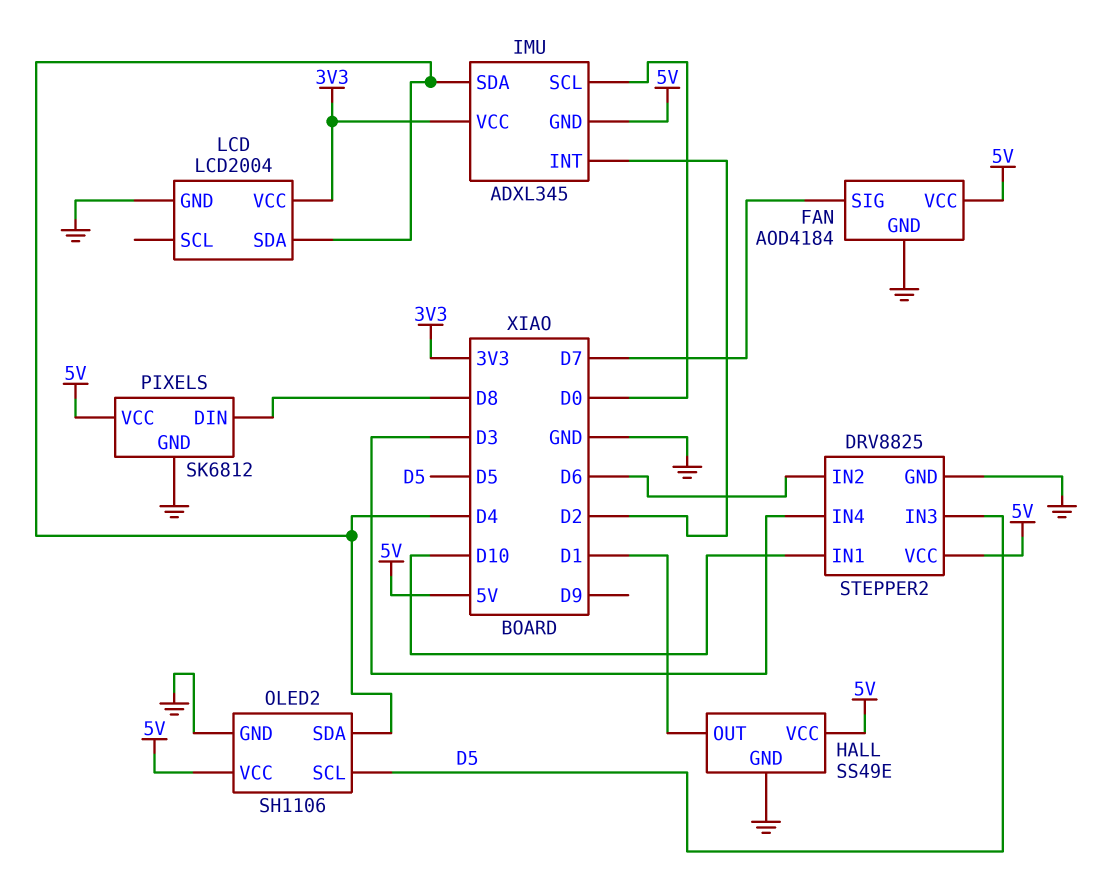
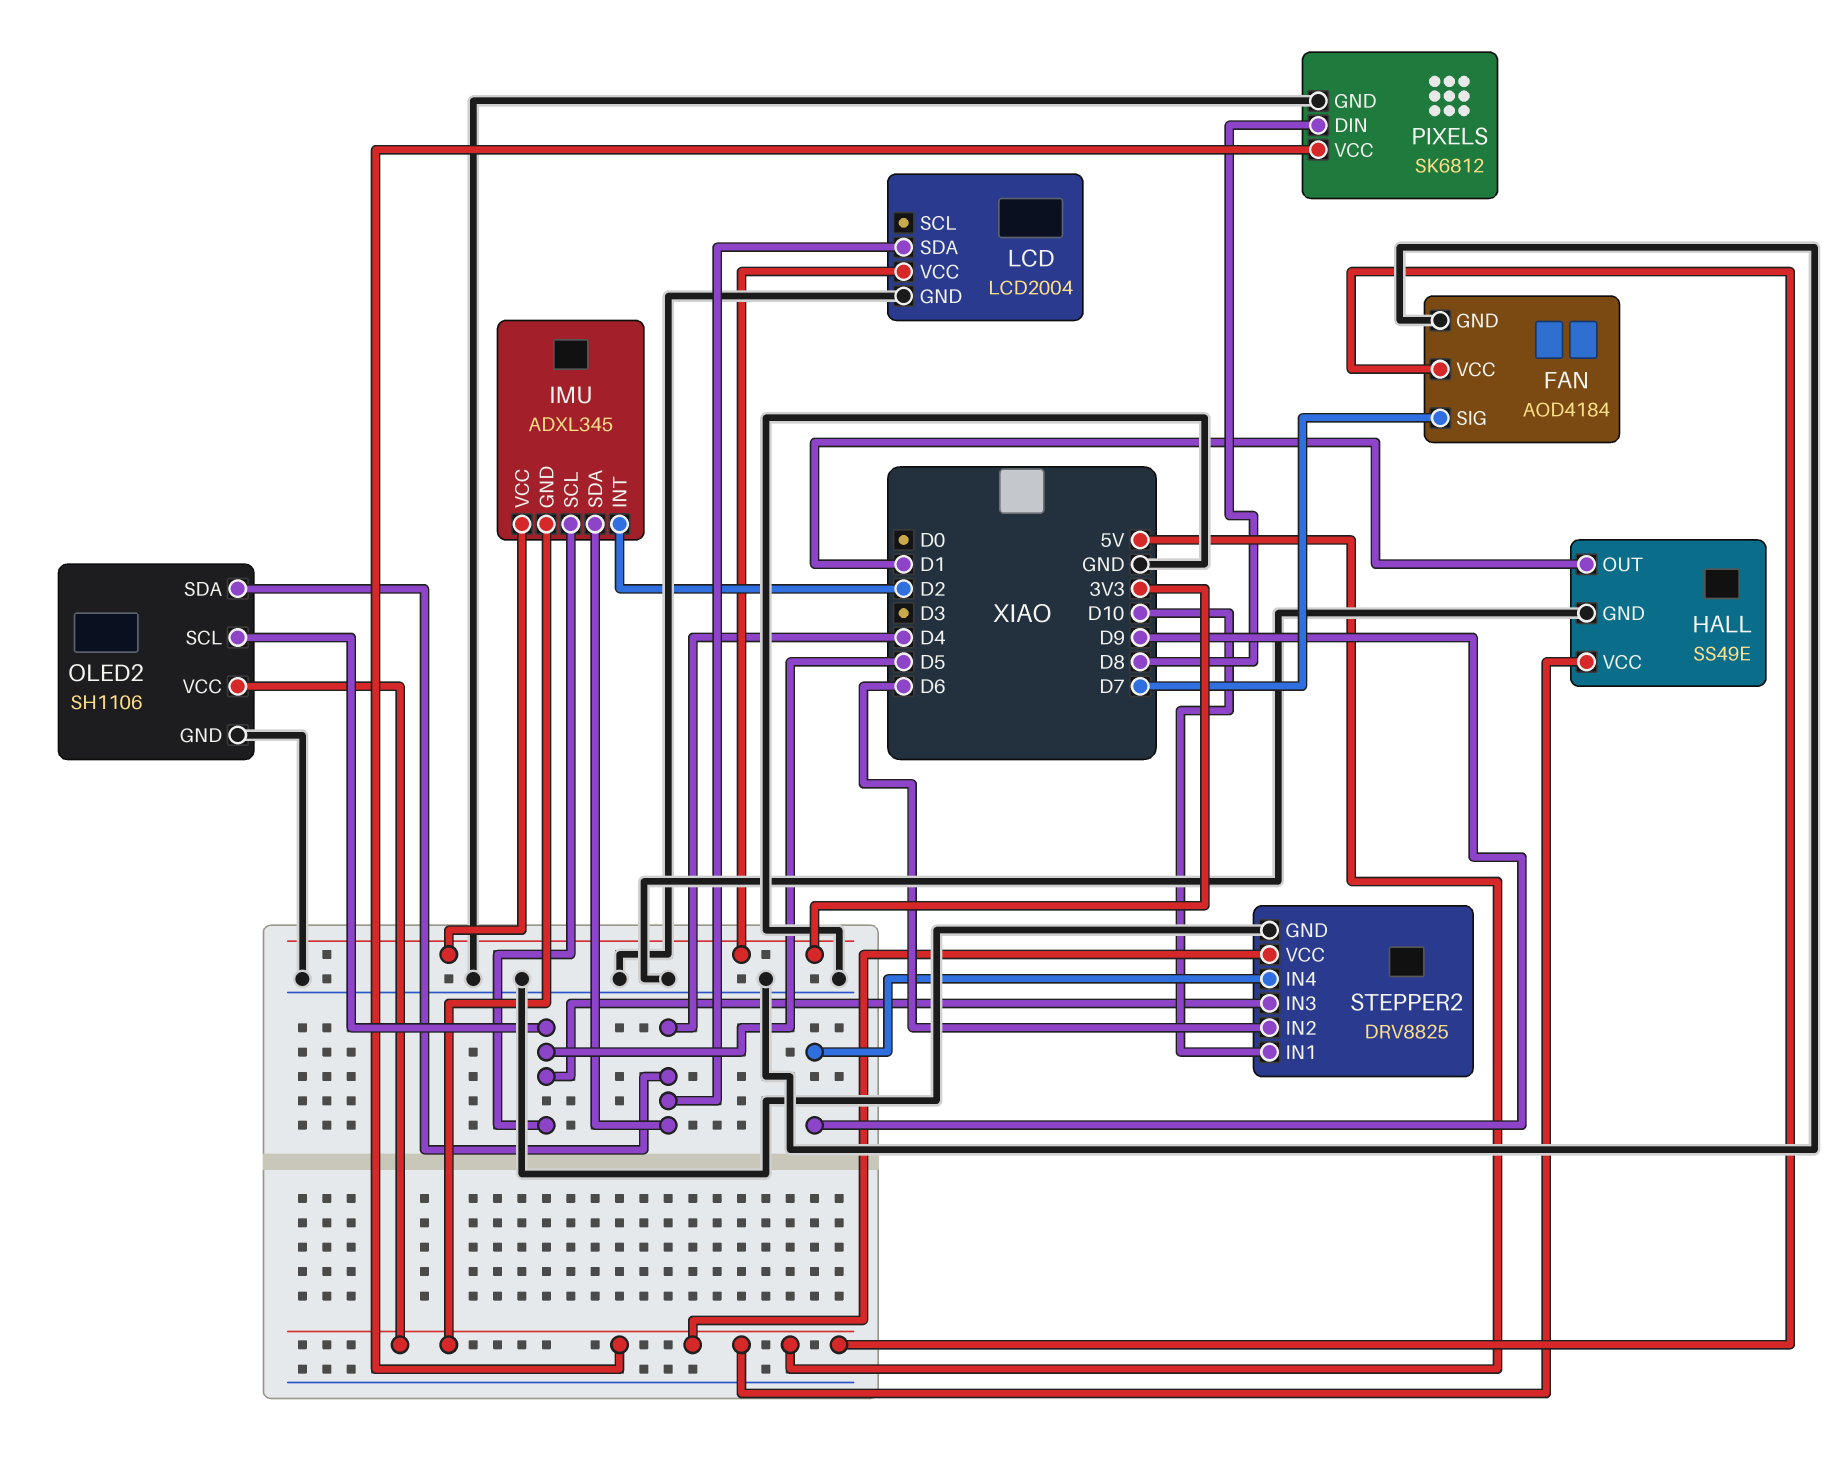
IMU pin SCL: D0 -> D5
STEPPER2 pin IN4: D3 -> D9

